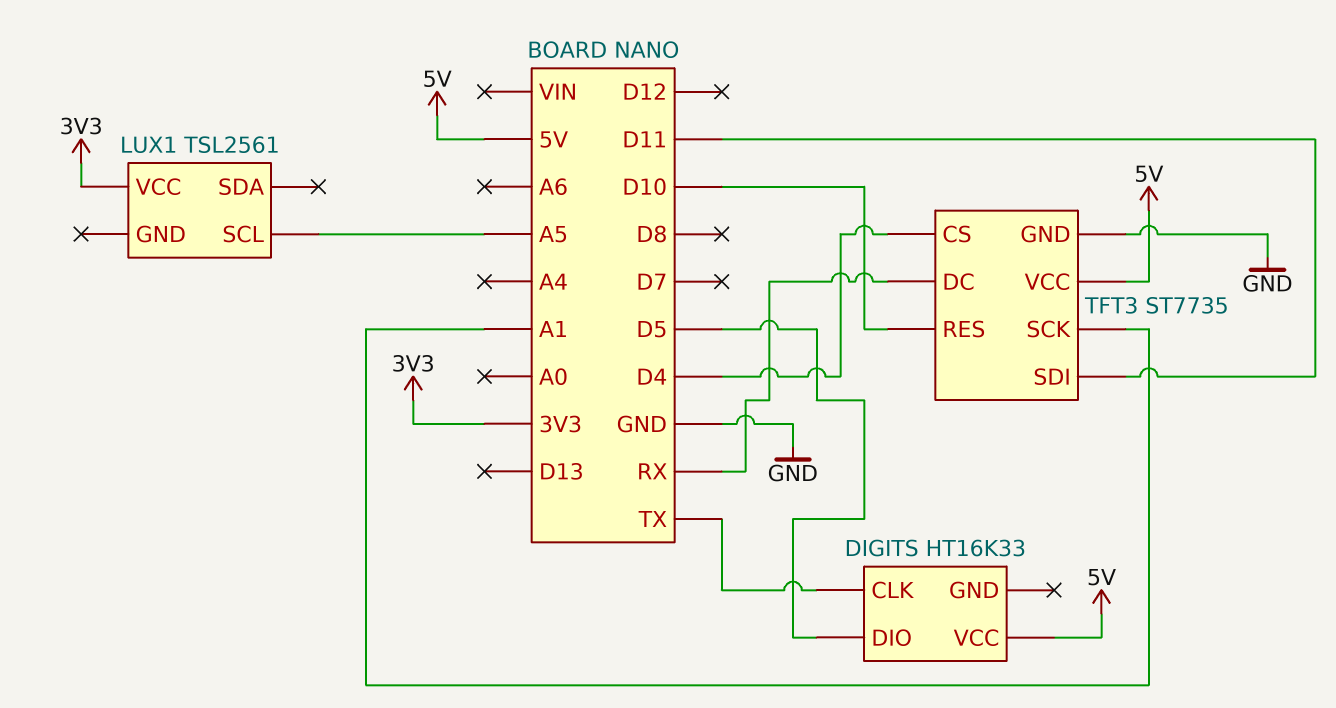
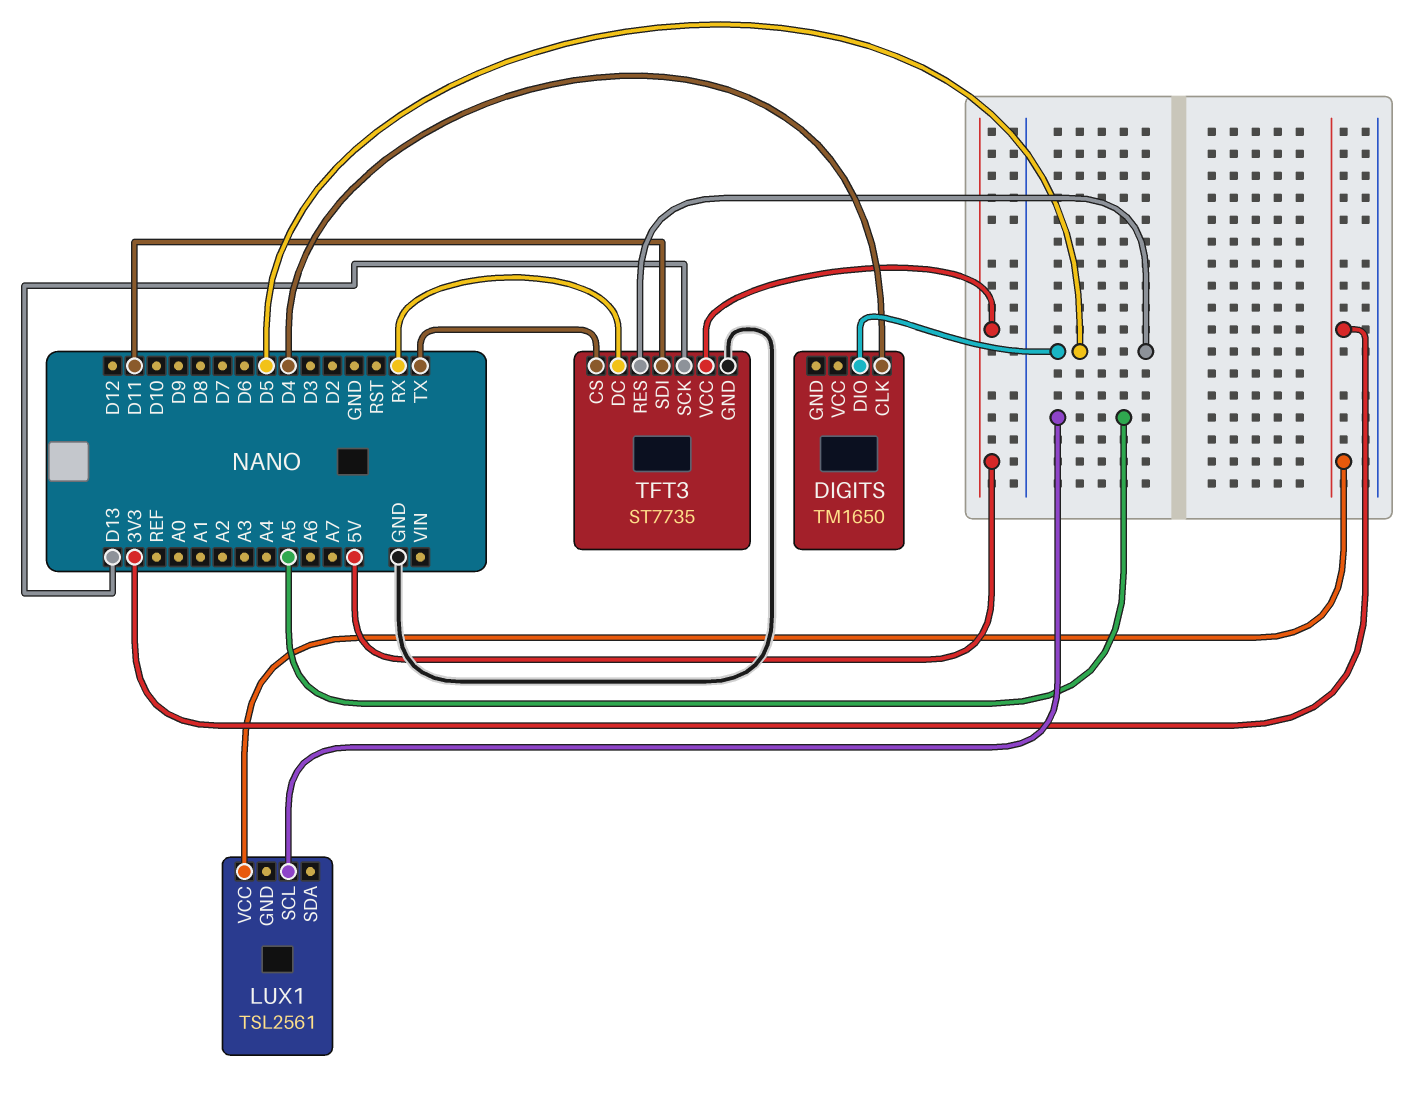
DIGITS: HT16K33 -> TM1650
DIGITS pin CLK: TX -> D4
DIGITS pin VCC: 5V -> none
TFT3 pin CS: D4 -> TX
TFT3 pin RES: D10 -> D5
TFT3 pin SCK: A1 -> D13

